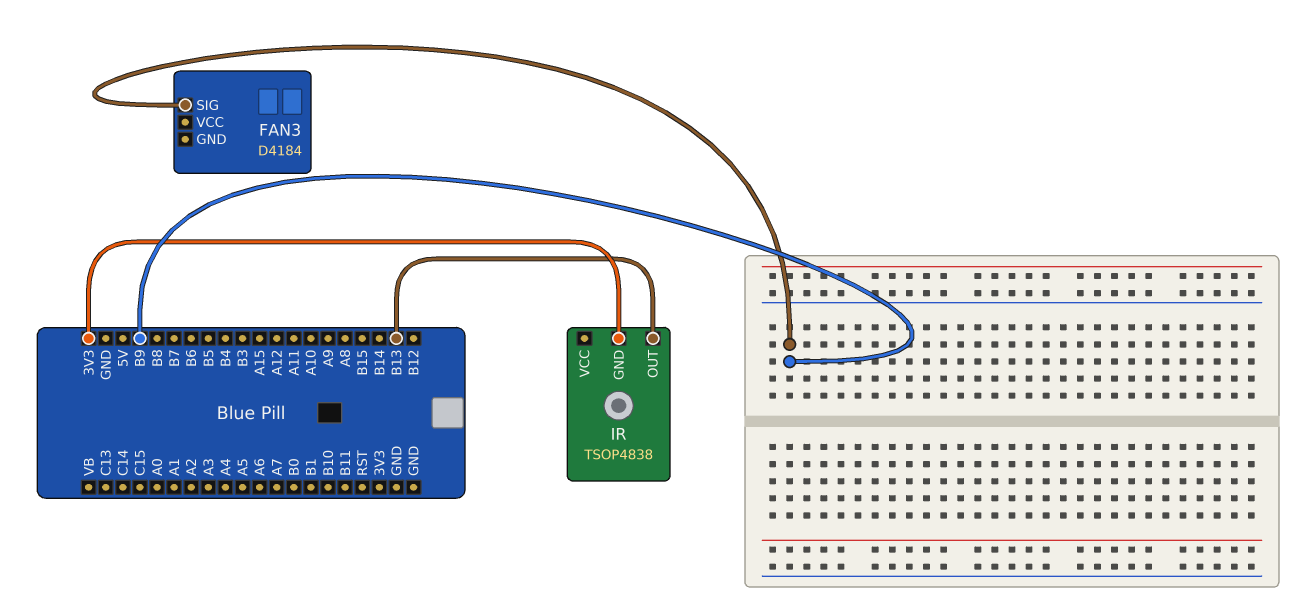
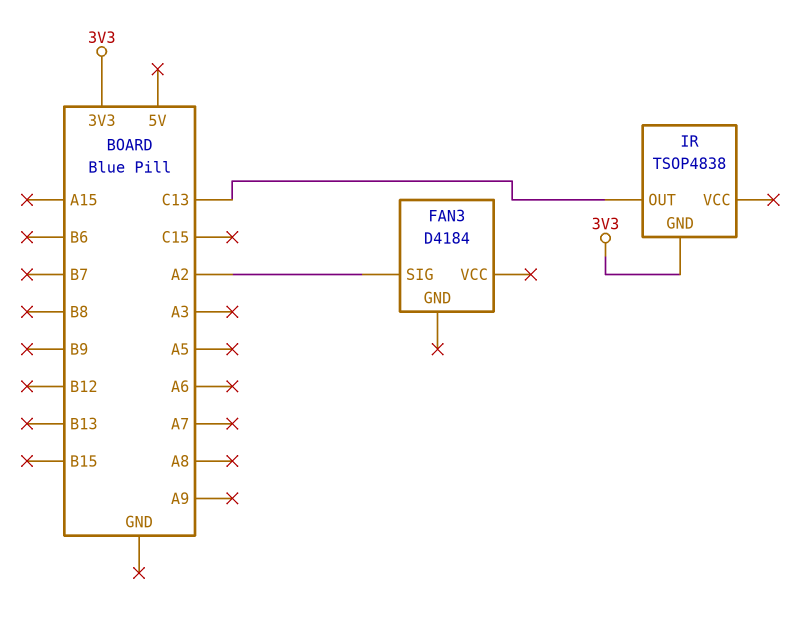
FAN3 pin SIG: B9 -> A2
IR pin OUT: B13 -> C13

